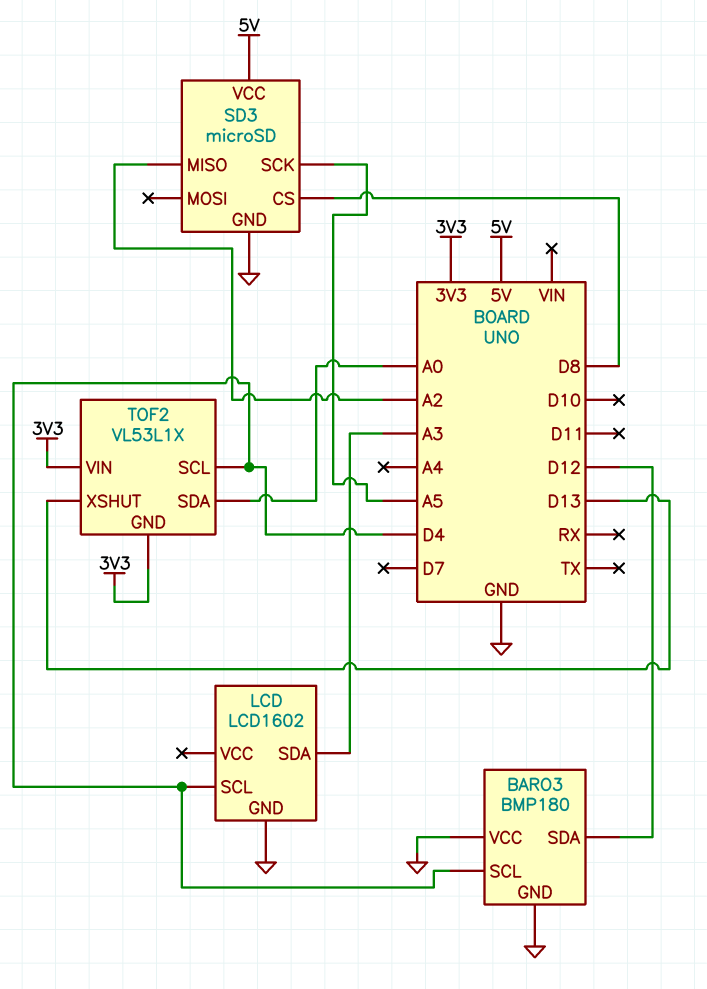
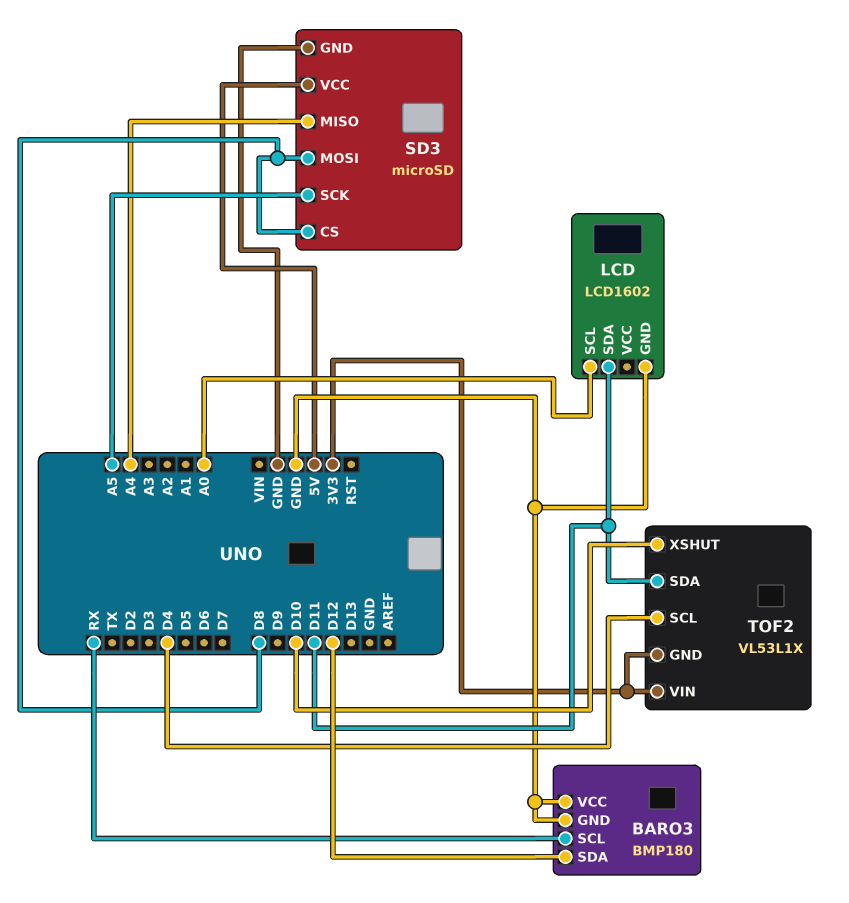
BARO3 pin SCL: D4 -> RX
LCD pin SCL: D4 -> A0
LCD pin SDA: A3 -> D11
SD3 pin MISO: A2 -> A4
SD3 pin MOSI: none -> D8
TOF2 pin SDA: A0 -> D11
TOF2 pin XSHUT: D13 -> D10

